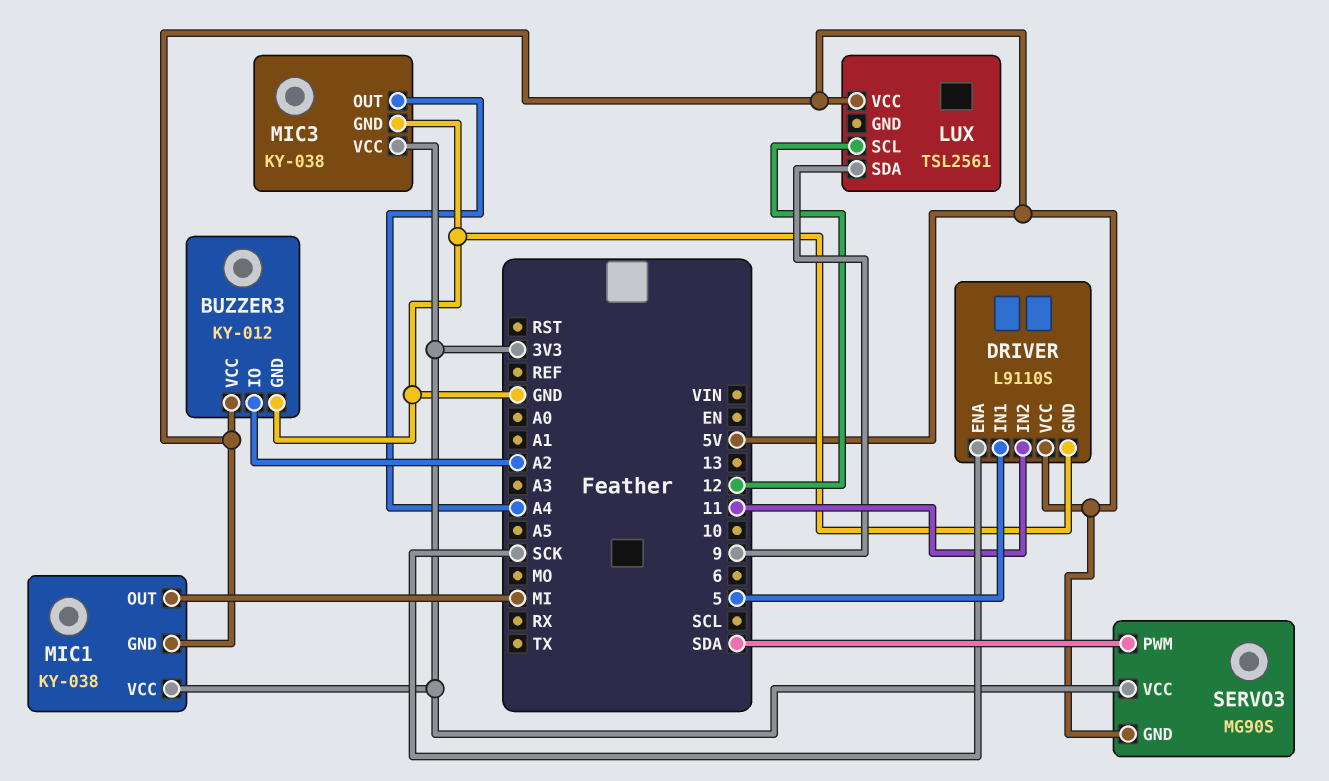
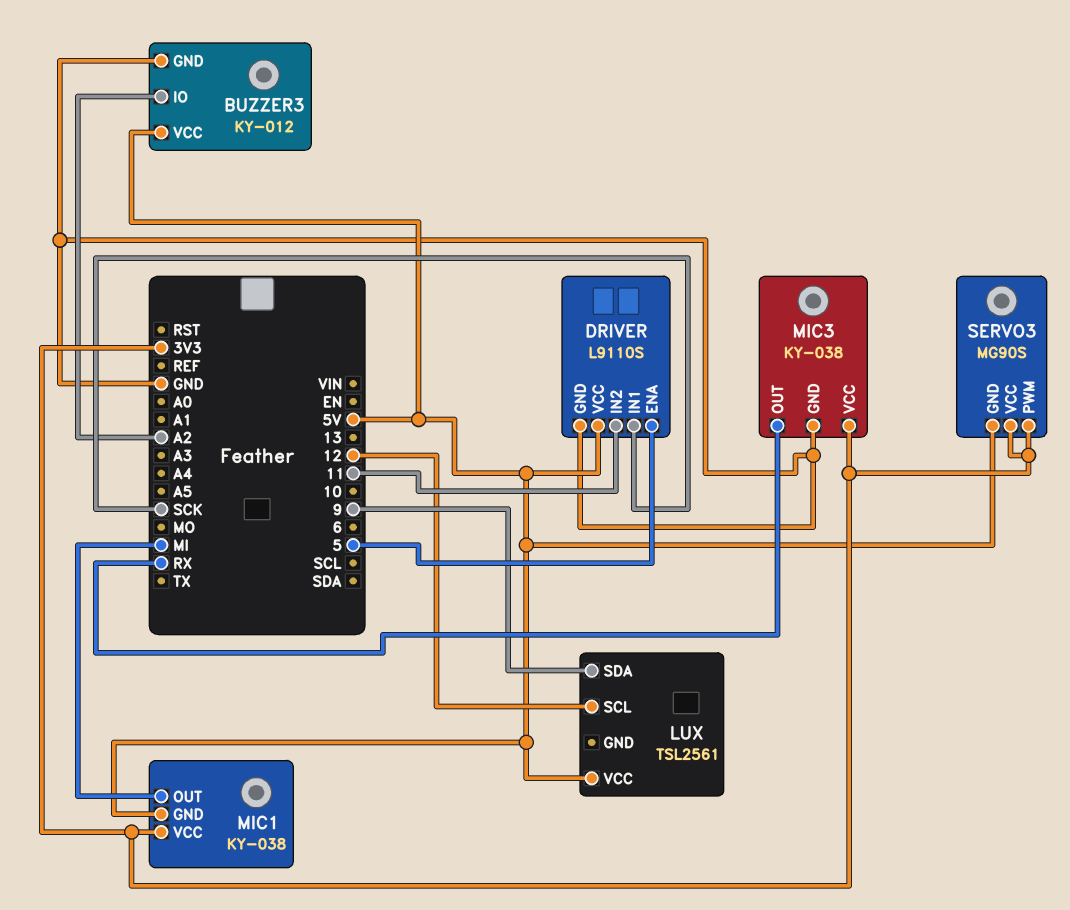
DRIVER pin ENA: SCK -> 5
DRIVER pin IN1: 5 -> SCK
MIC3 pin OUT: A4 -> RX
SERVO3 pin PWM: SDA -> 3V3

